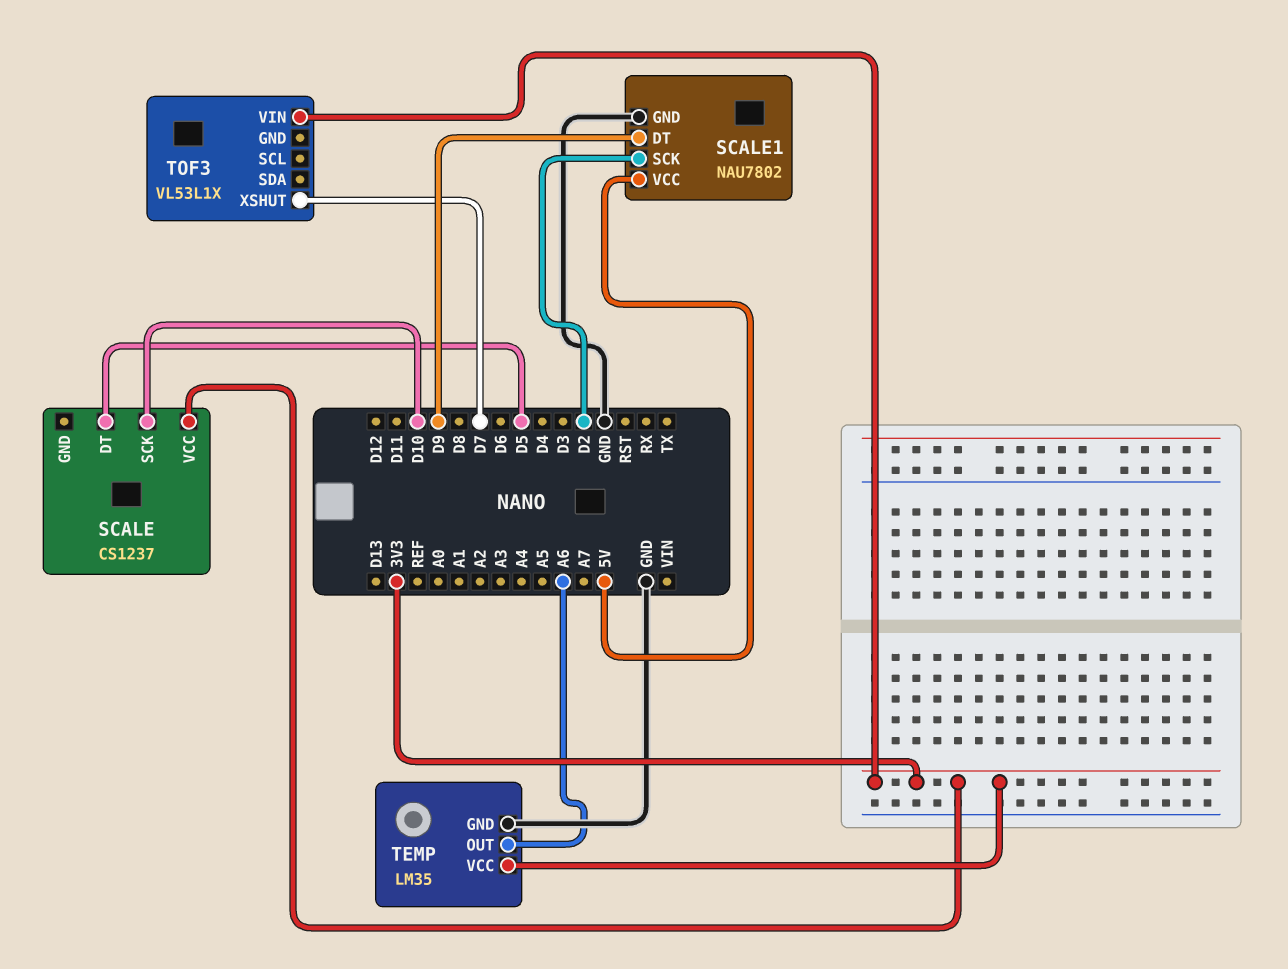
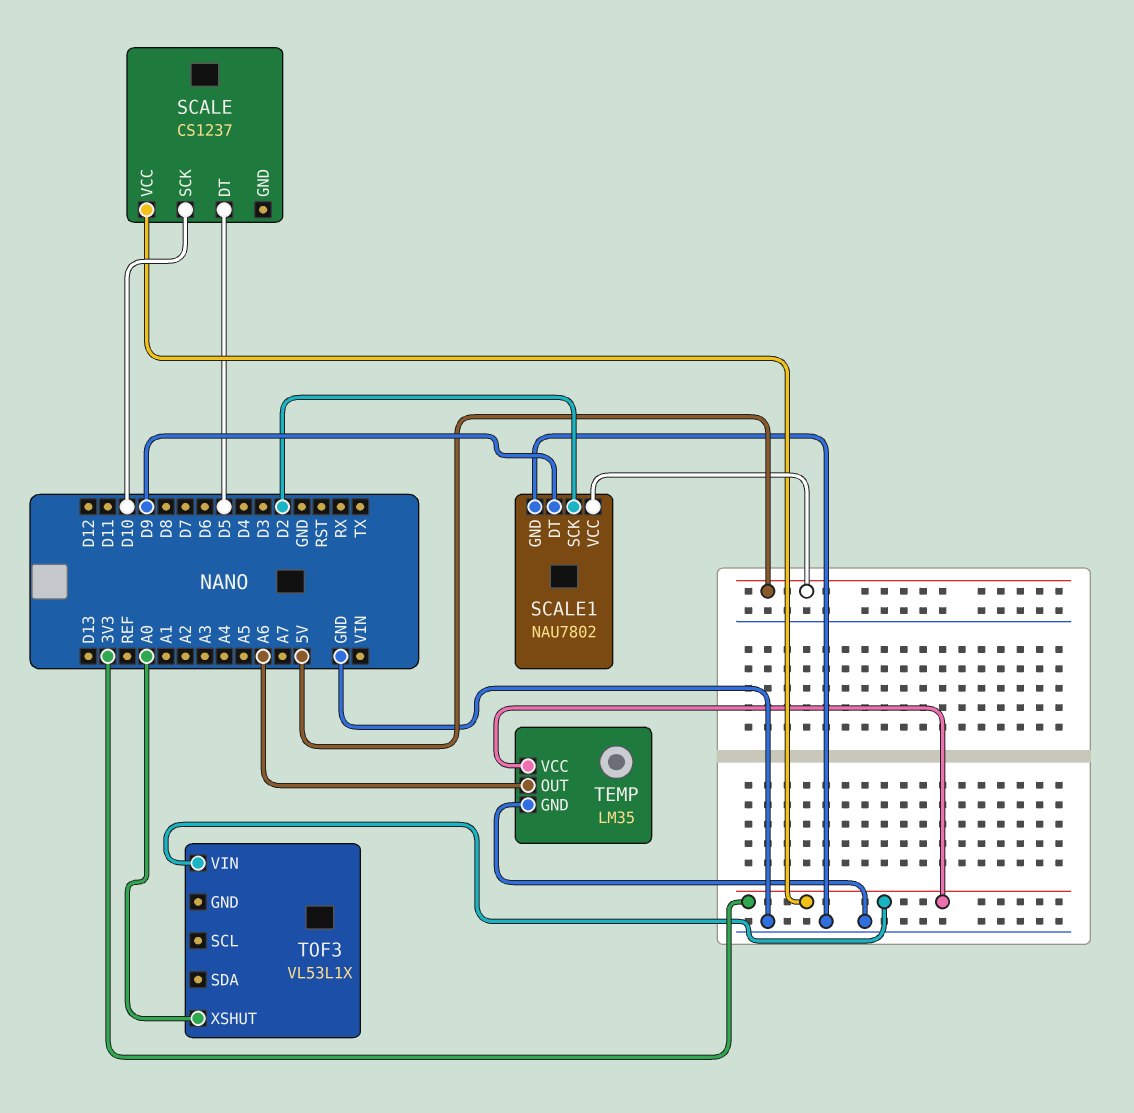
TOF3 pin XSHUT: D7 -> A0

